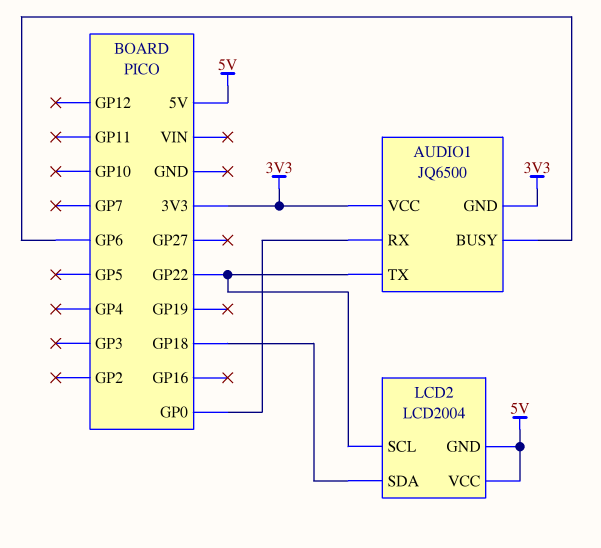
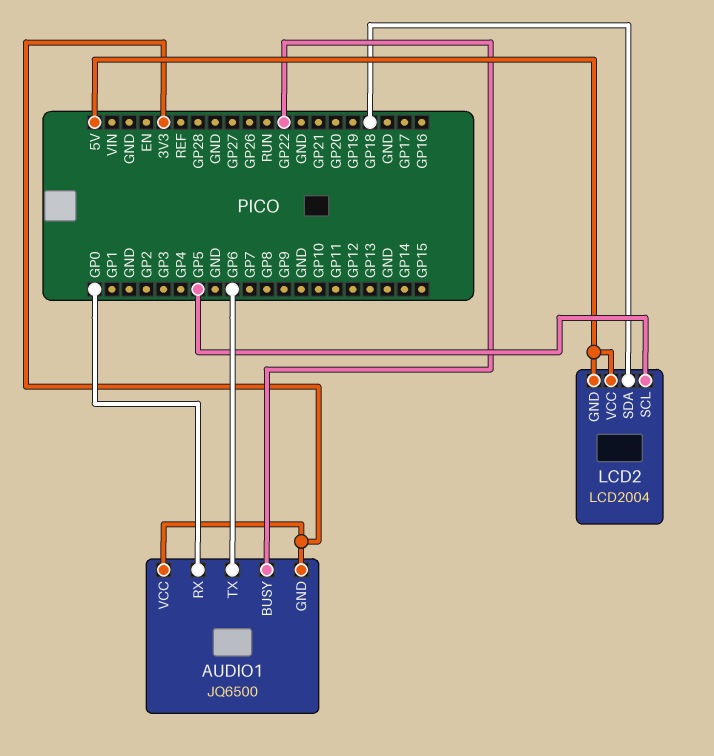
AUDIO1 pin BUSY: GP6 -> GP22
AUDIO1 pin TX: GP22 -> GP6
LCD2 pin SCL: GP22 -> GP5

